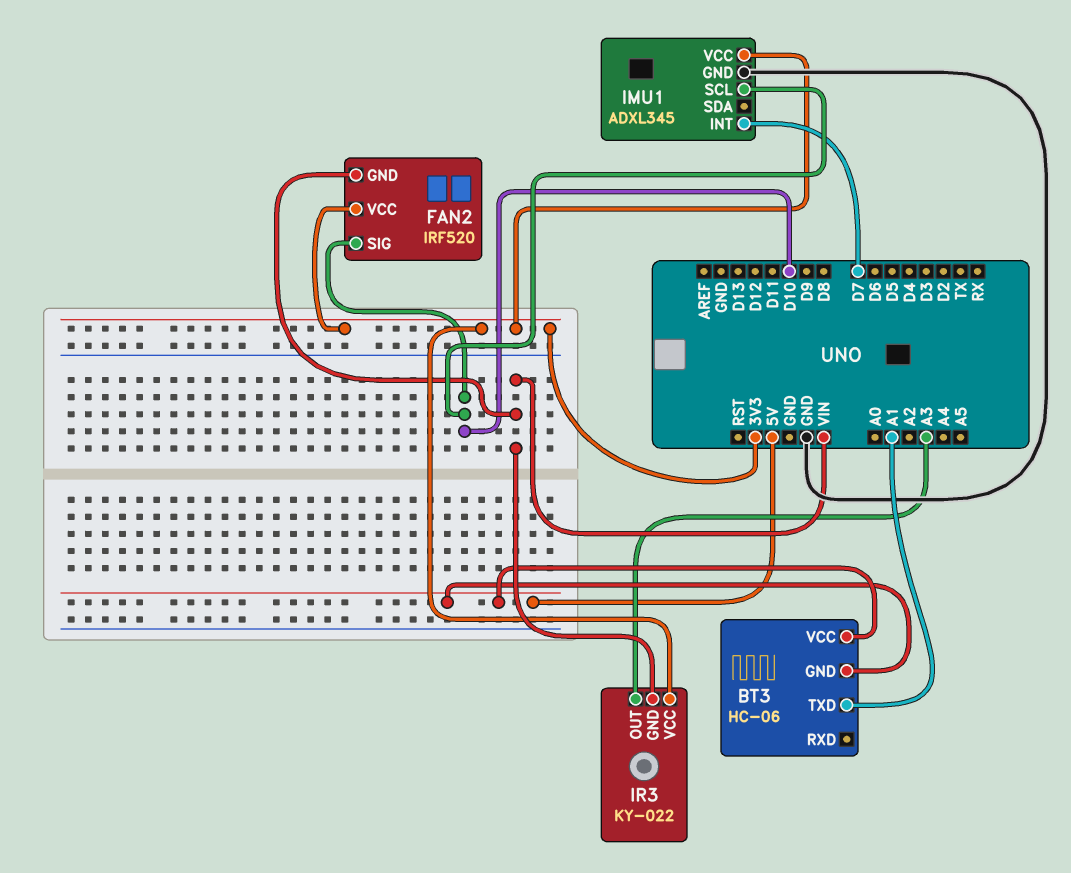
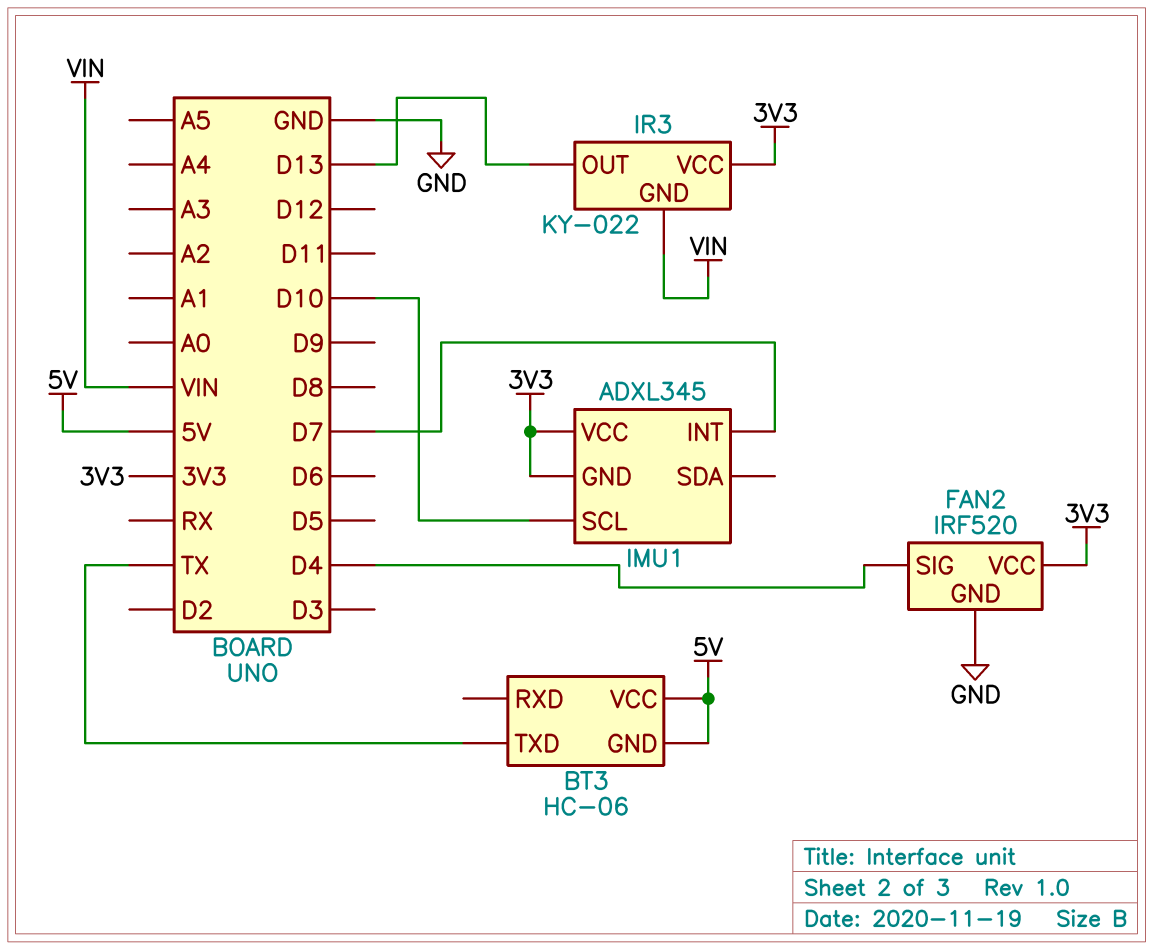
BT3 pin TXD: A1 -> TX
FAN2 pin GND: VIN -> GND
FAN2 pin SIG: D10 -> D4
IMU1 pin GND: GND -> 3V3
IR3 pin OUT: A3 -> D13

